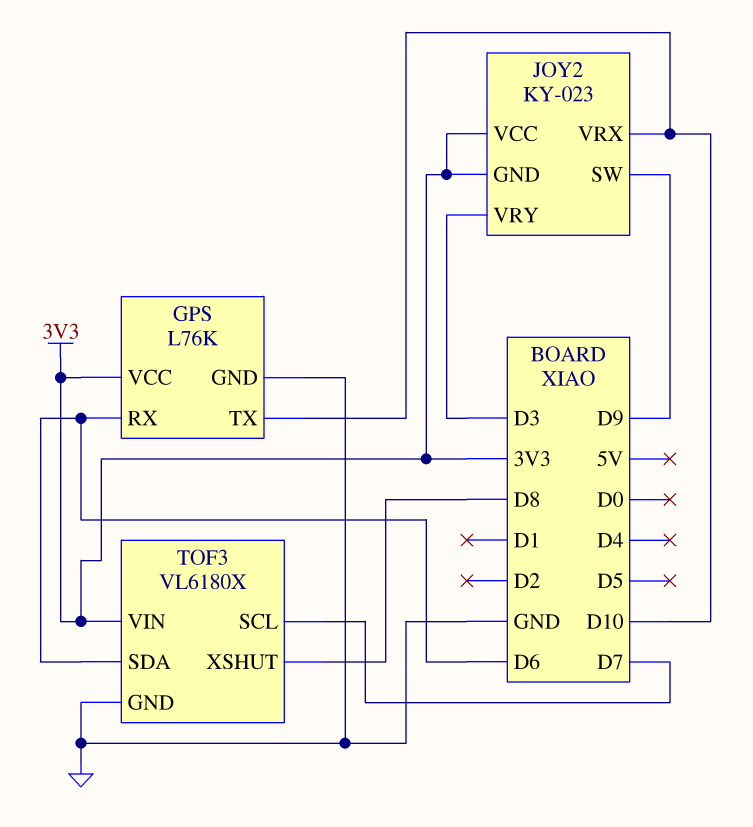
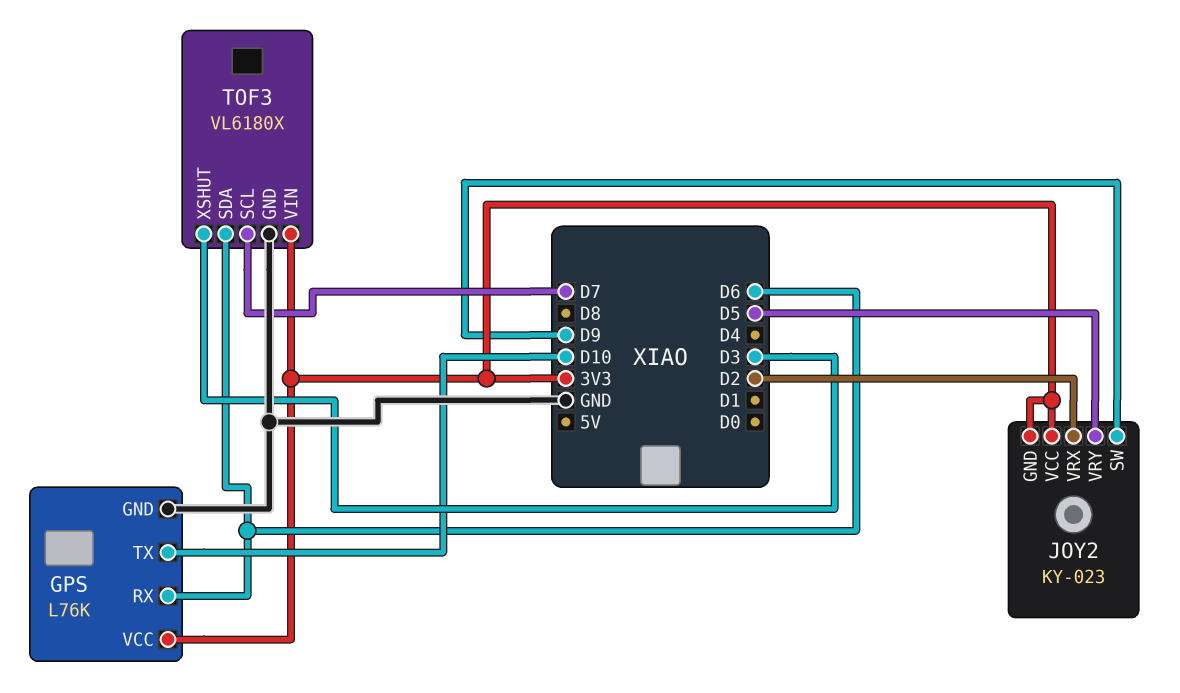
JOY2 pin VRX: D10 -> D2
JOY2 pin VRY: D3 -> D5
TOF3 pin XSHUT: D8 -> D3

